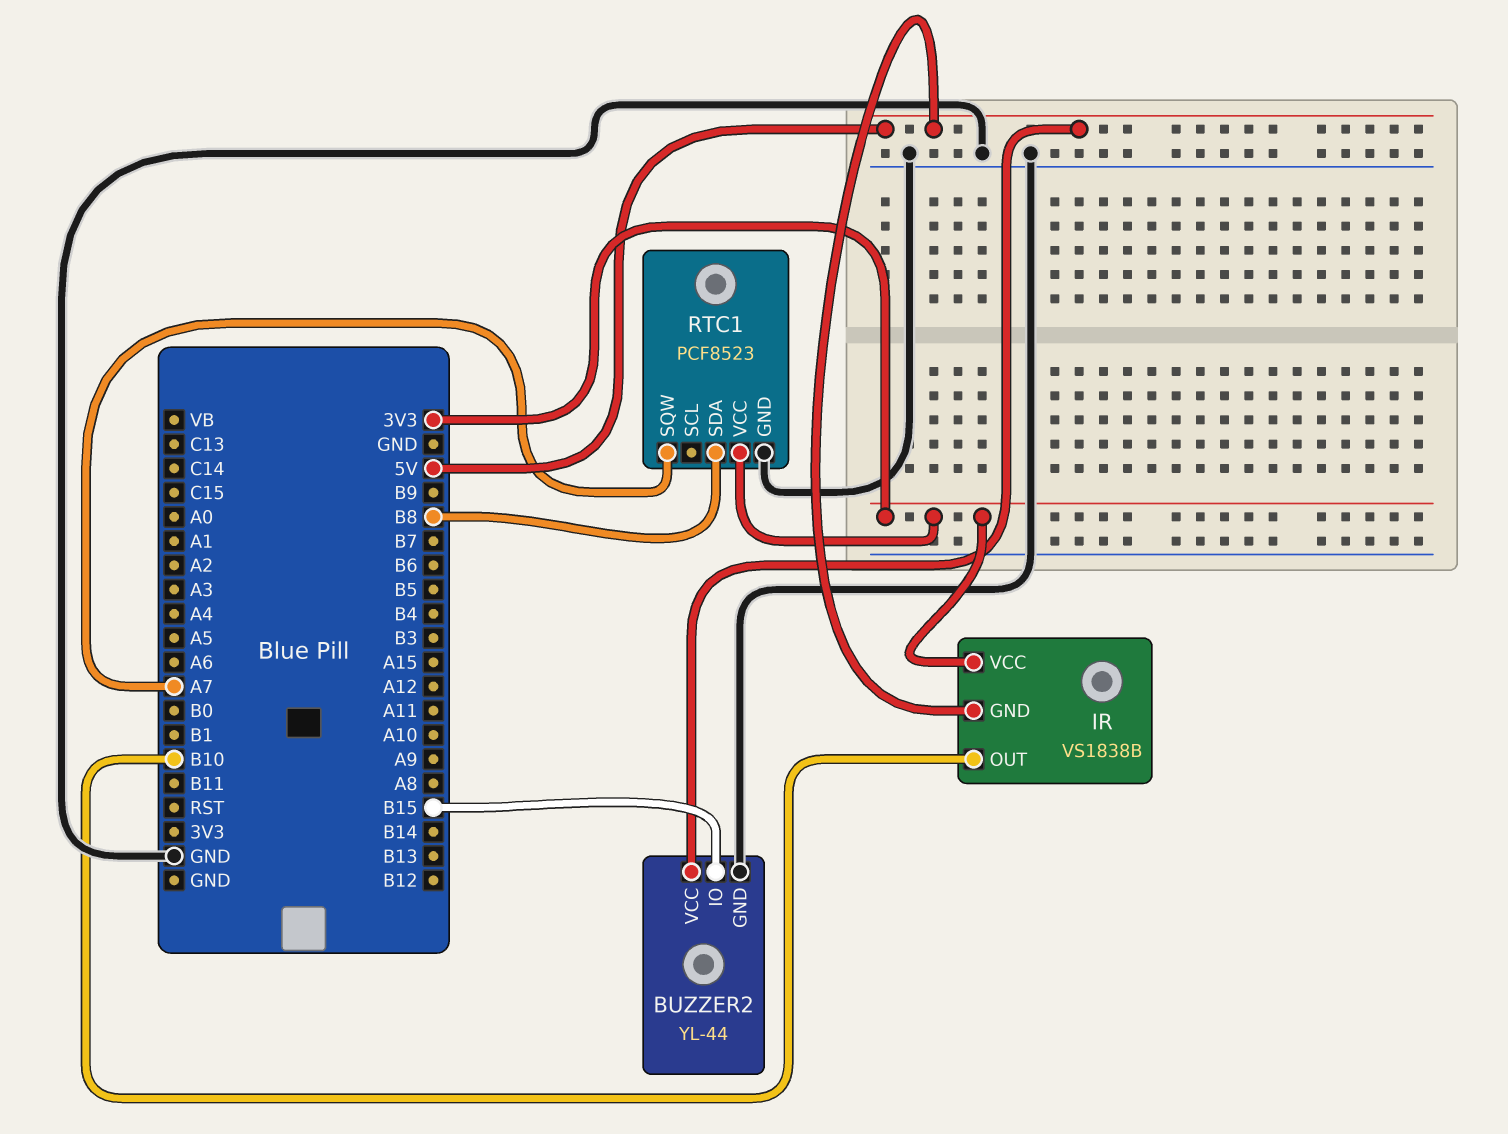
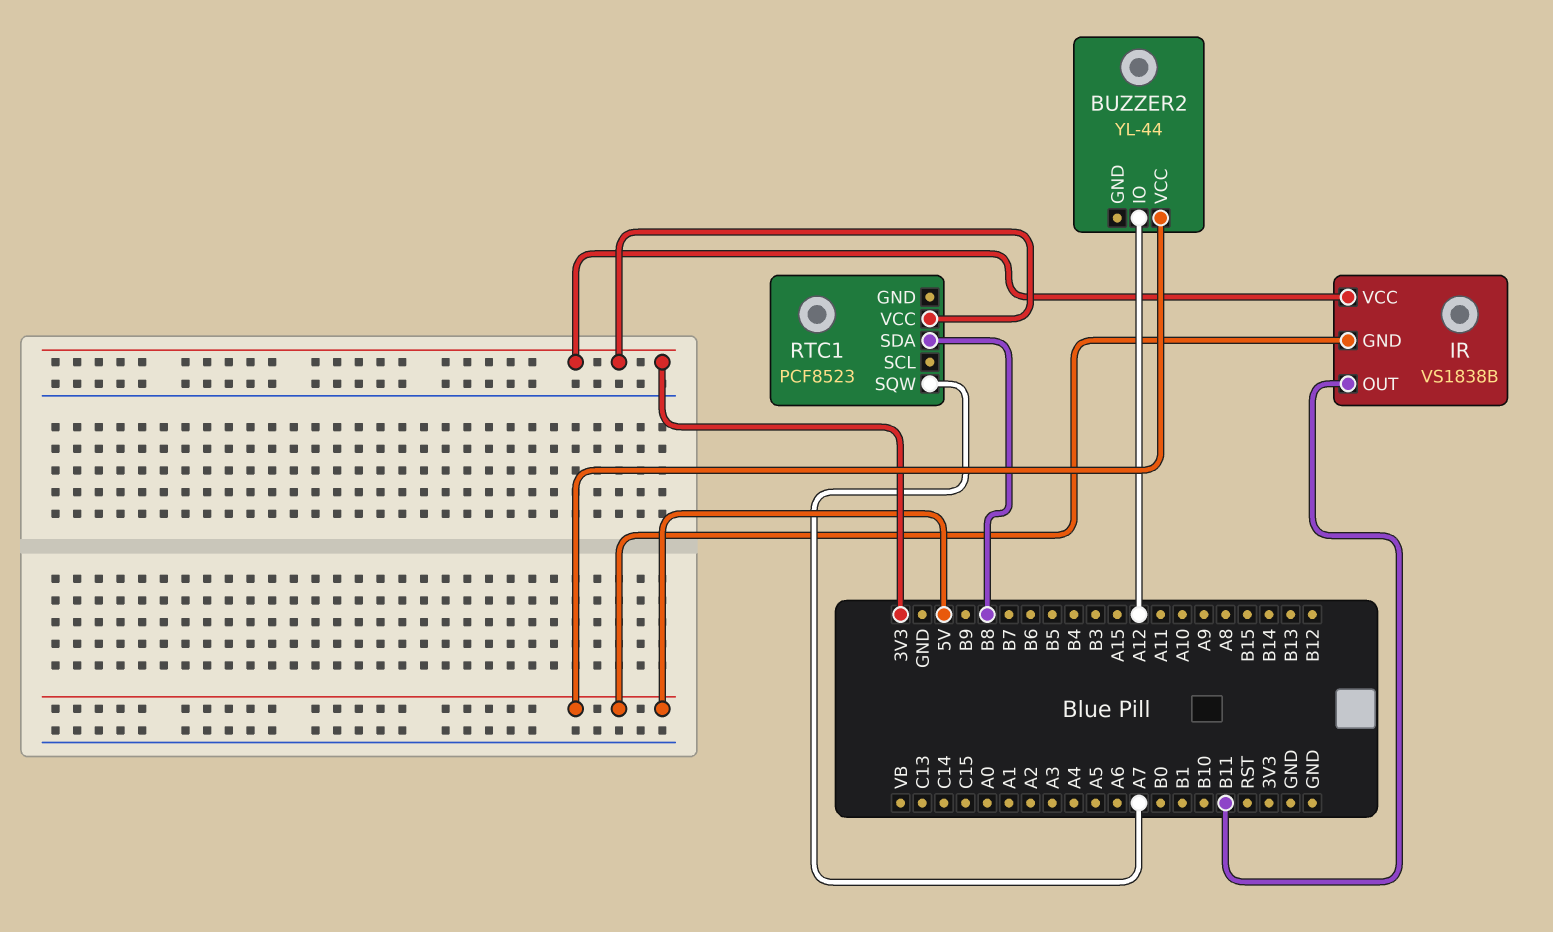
BUZZER2 pin GND: GND -> none
BUZZER2 pin IO: B15 -> A12
IR pin OUT: B10 -> B11
RTC1 pin GND: GND -> none

